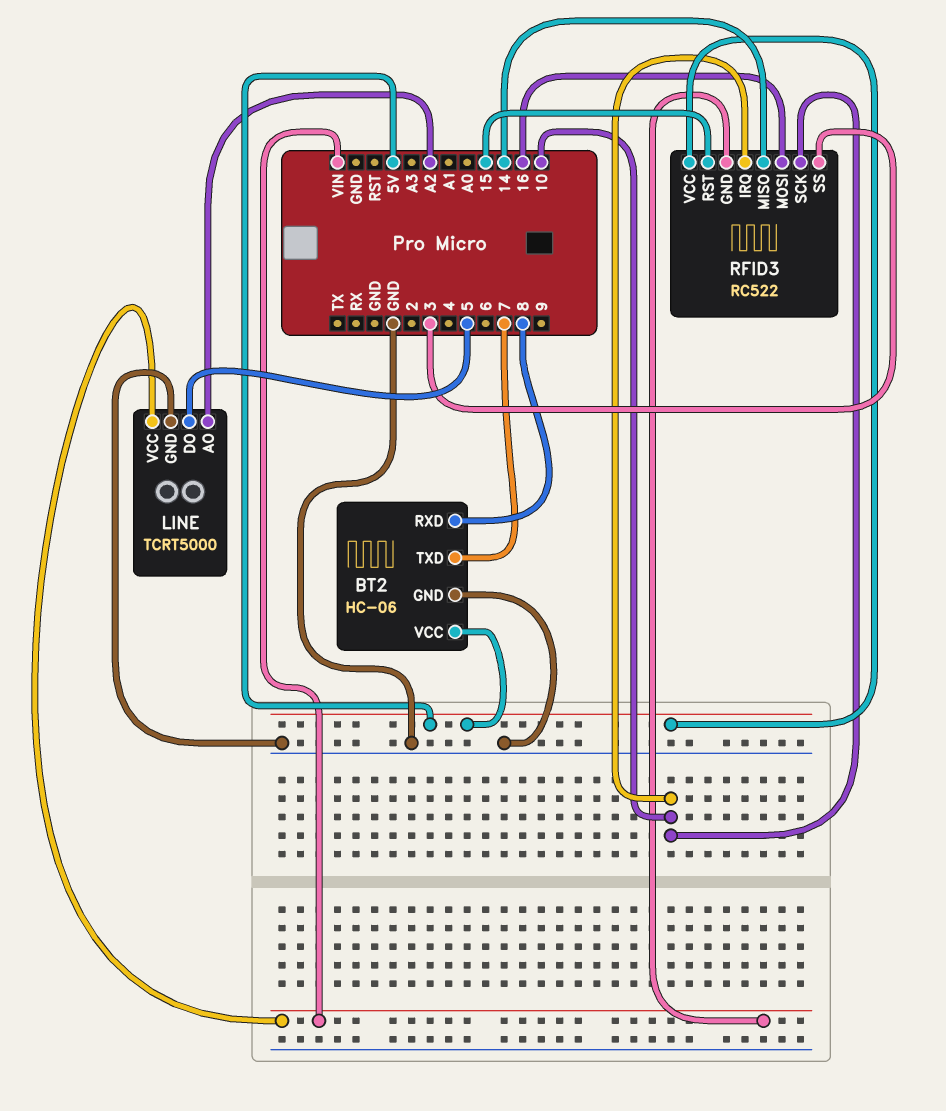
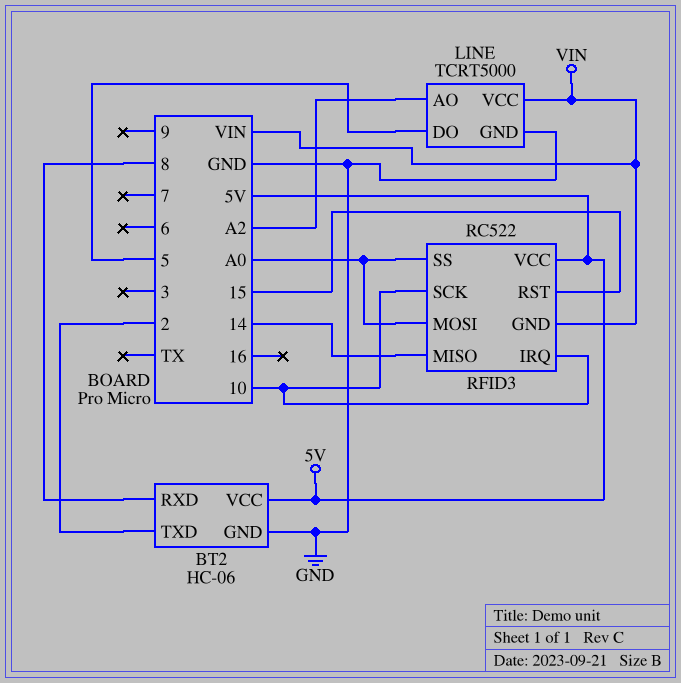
BT2 pin TXD: 7 -> 2
RFID3 pin MOSI: 16 -> A0
RFID3 pin SS: 3 -> A0

